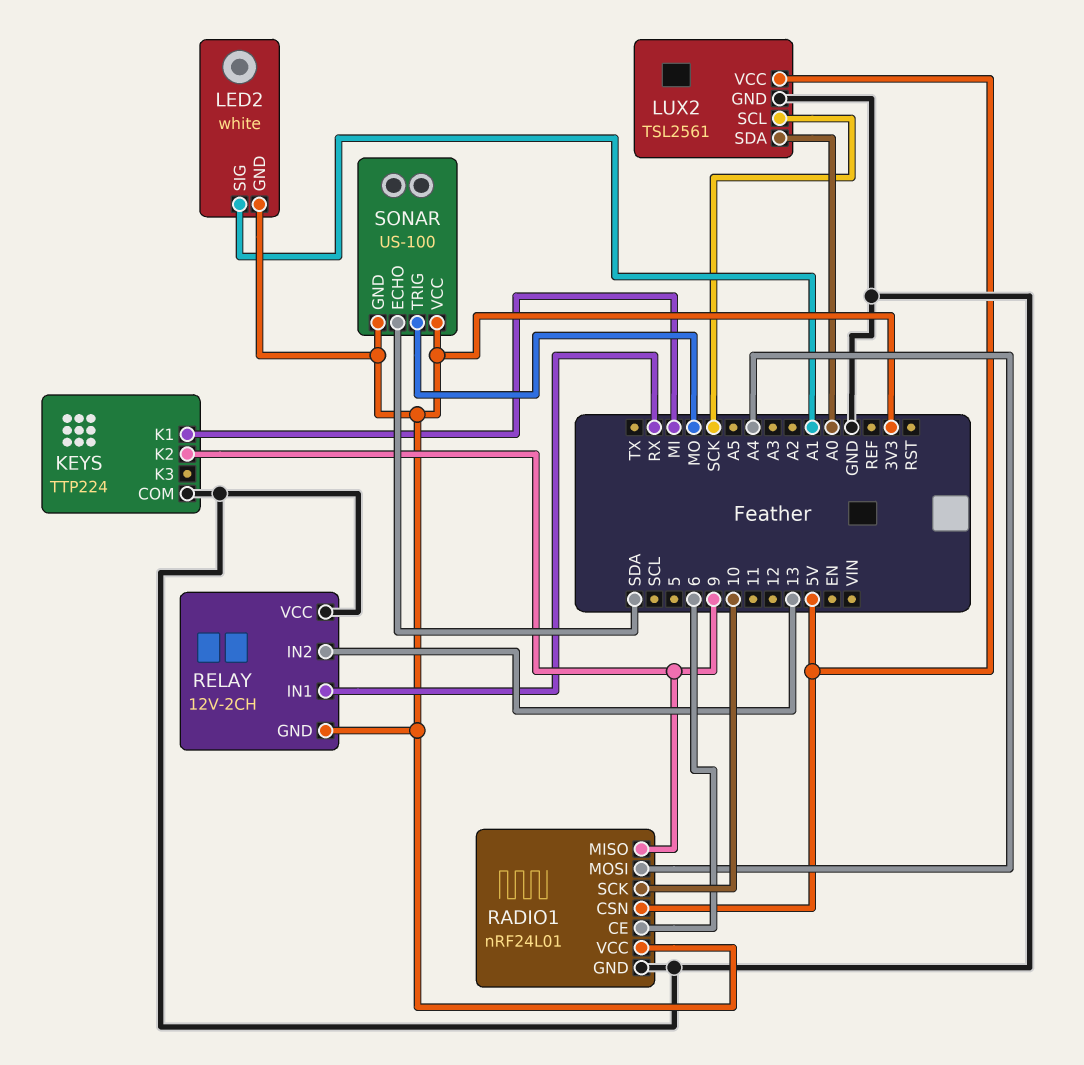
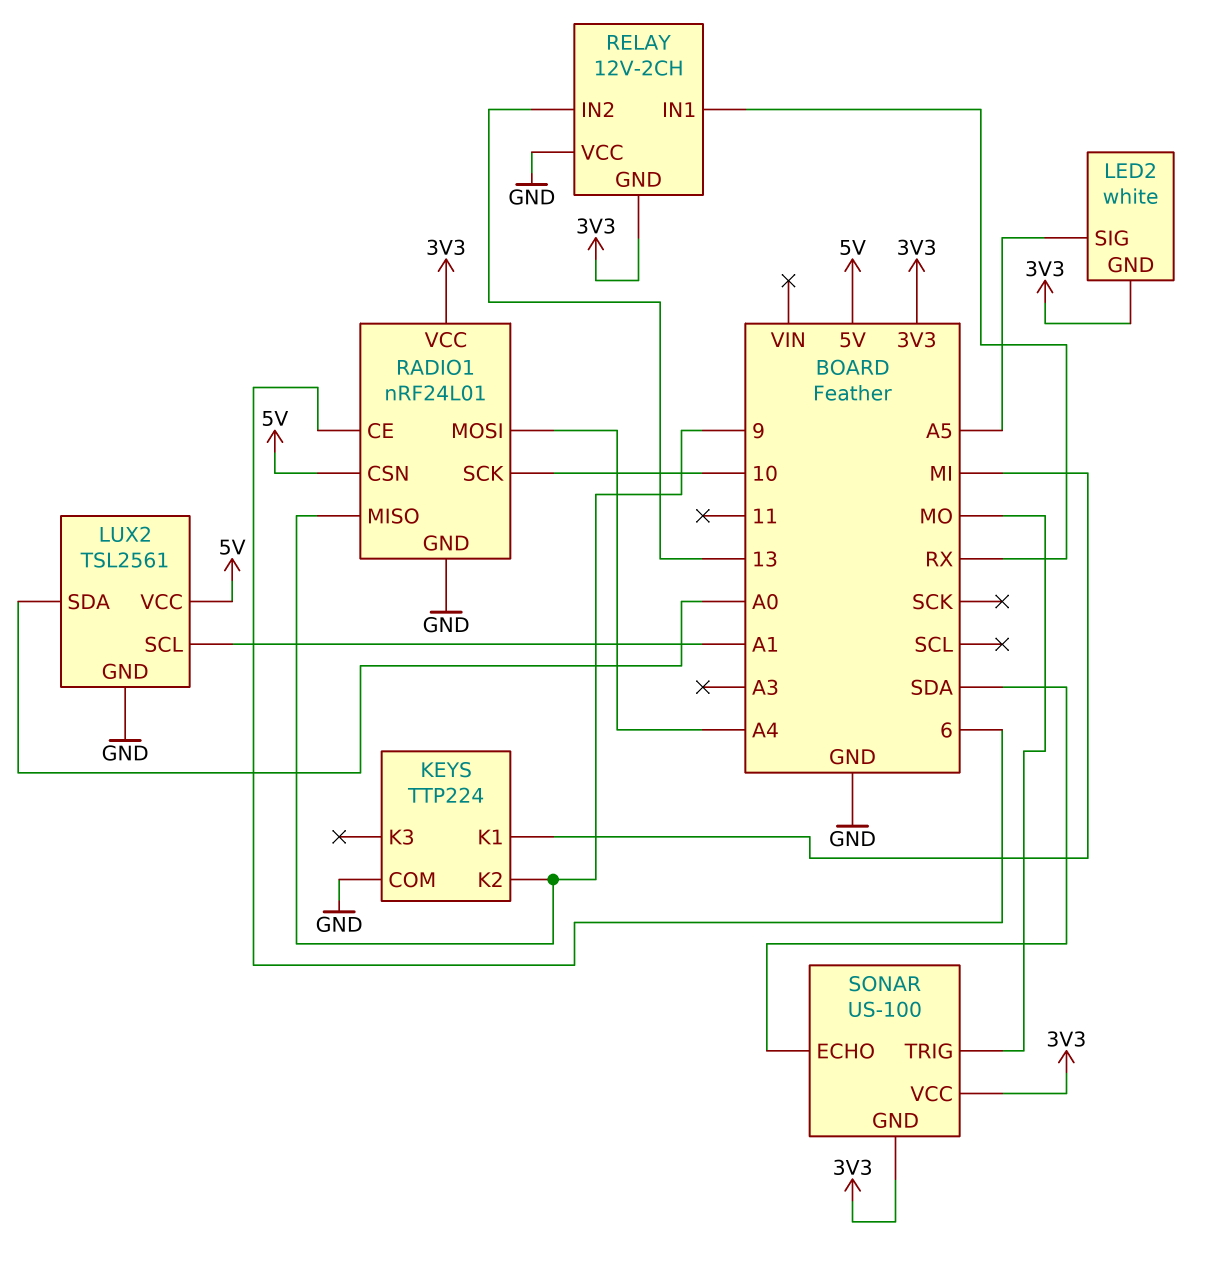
LED2 pin SIG: A1 -> A5
LUX2 pin SCL: SCK -> A1

